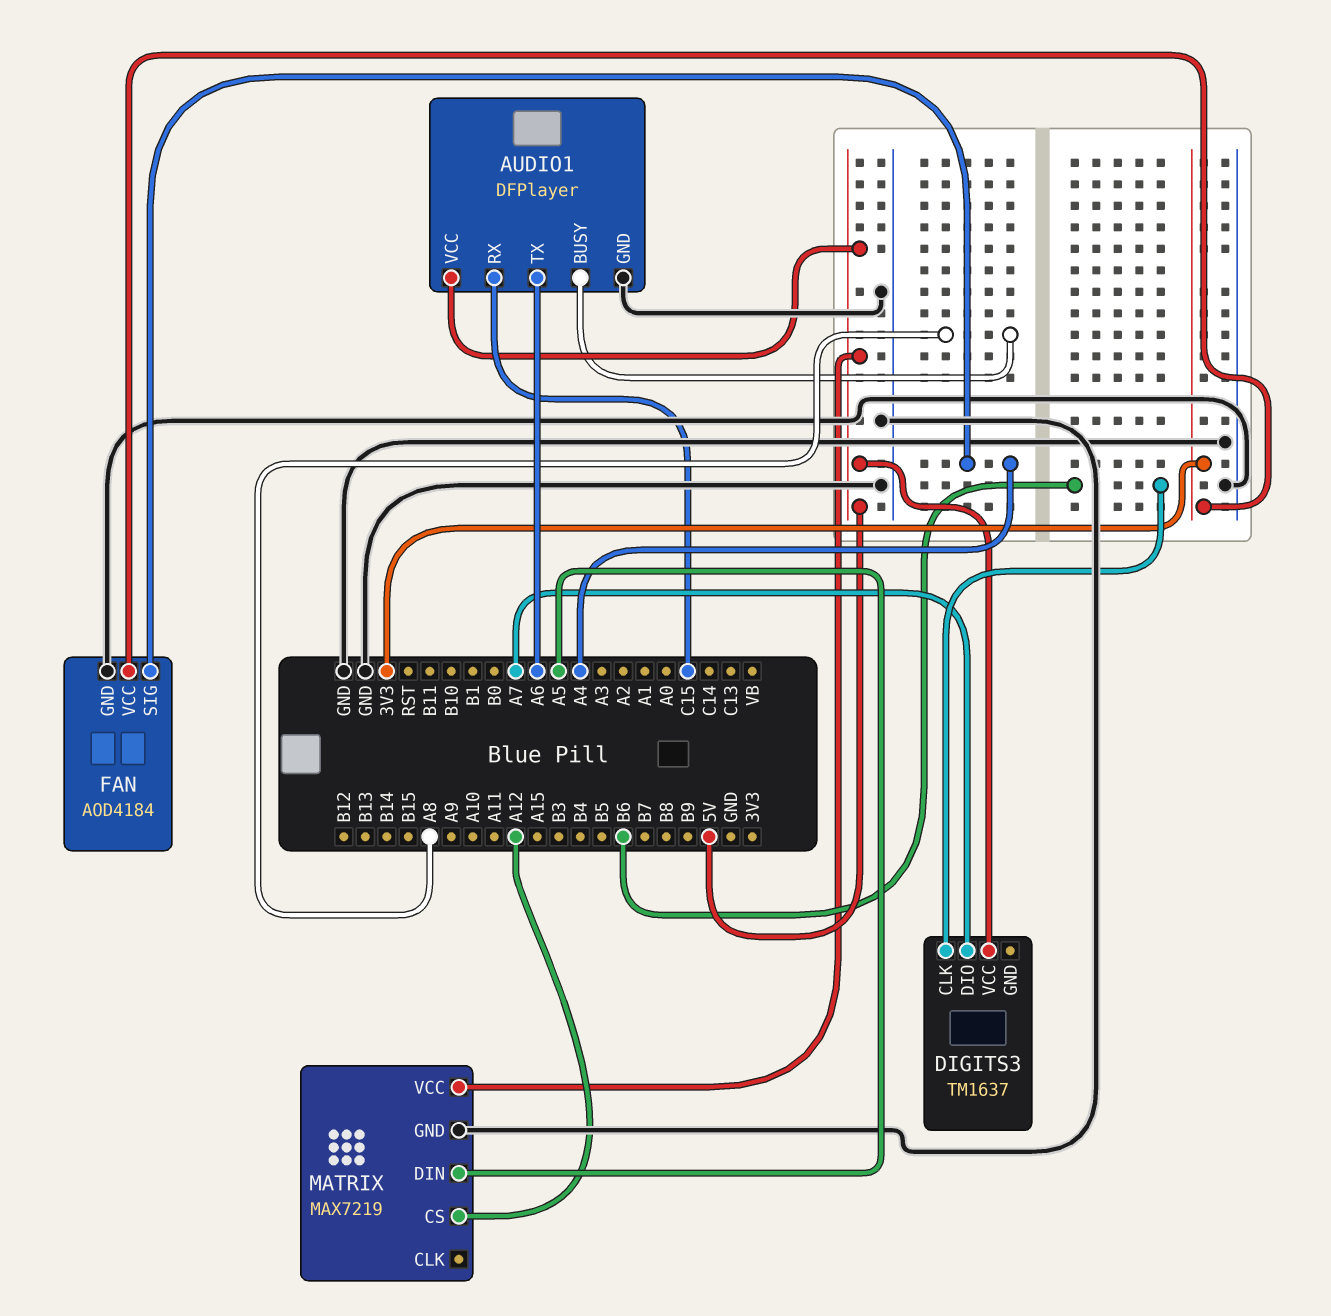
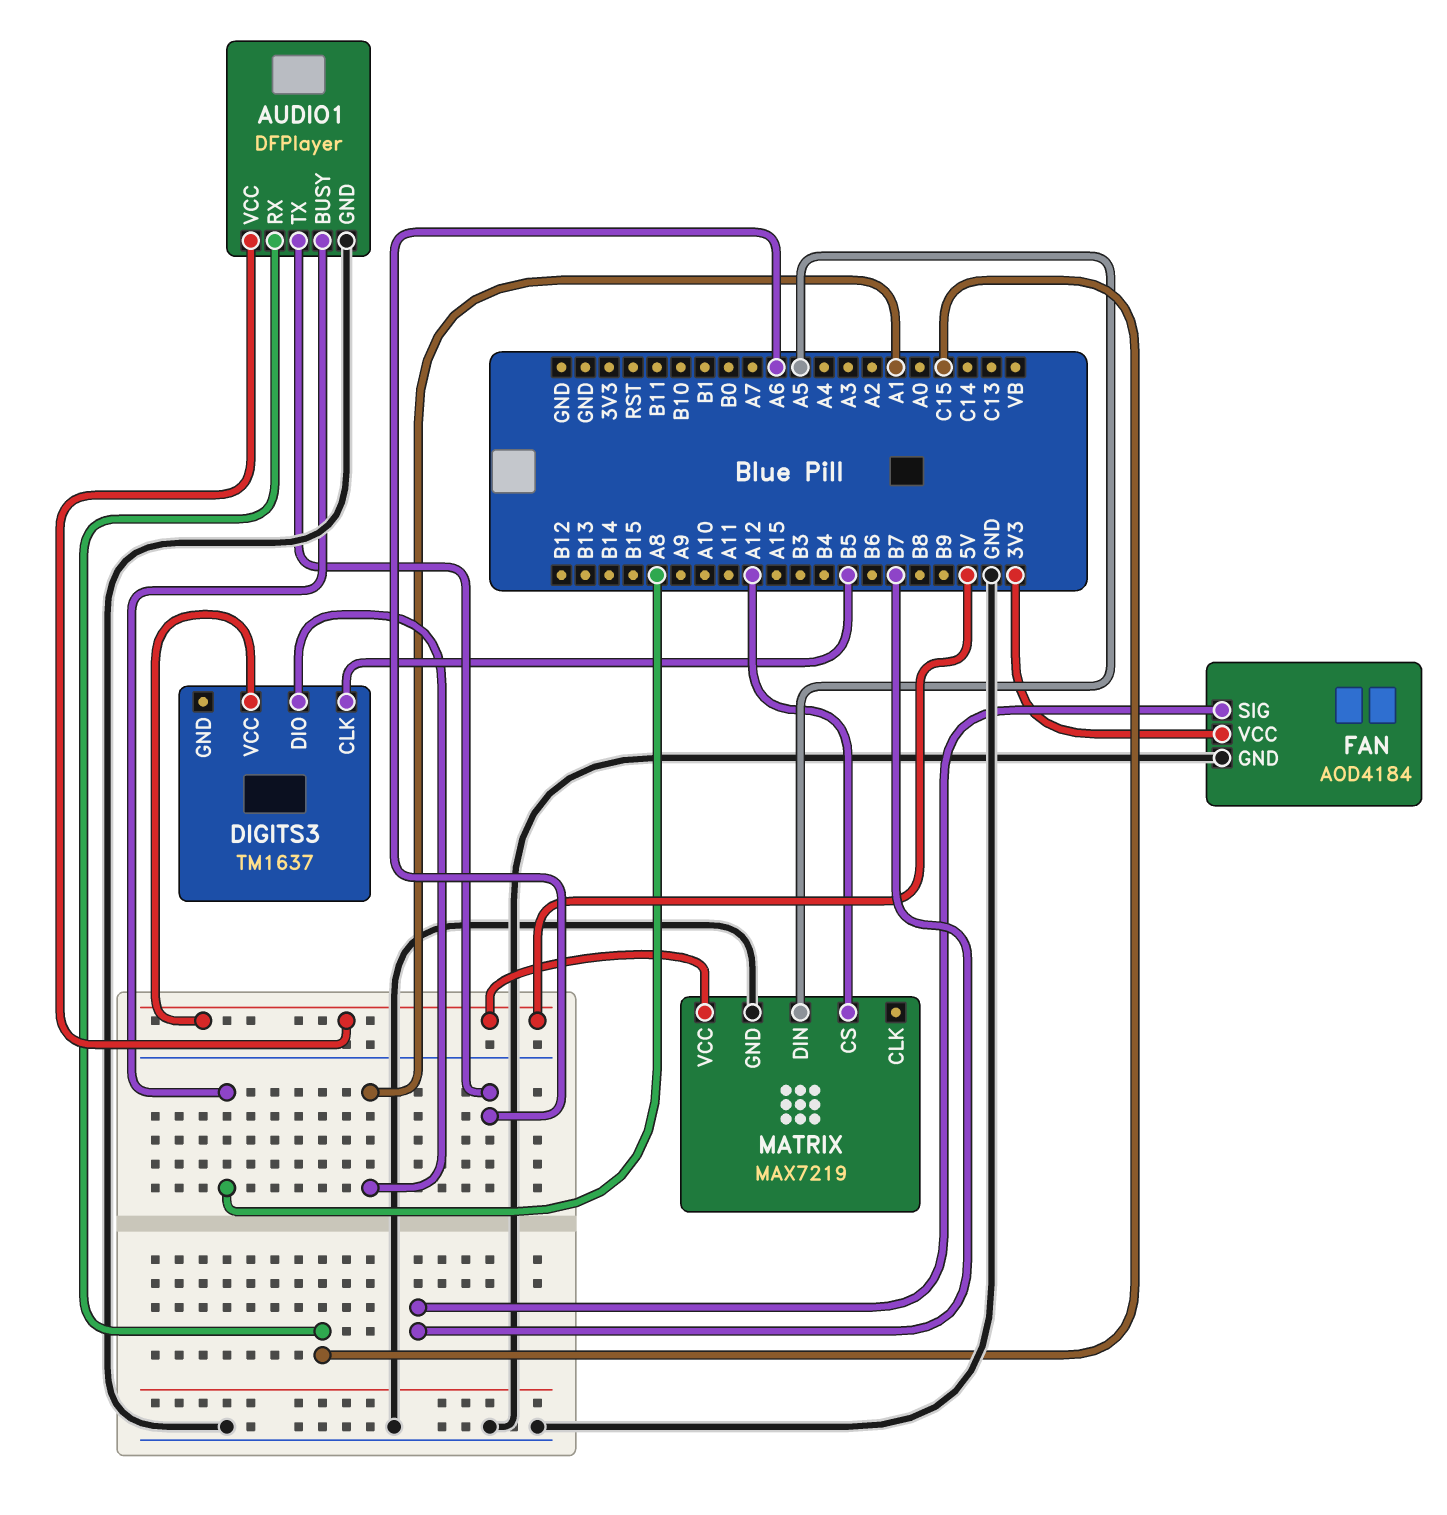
DIGITS3 pin CLK: B6 -> B5
DIGITS3 pin DIO: A7 -> A1
FAN pin SIG: A4 -> B7

